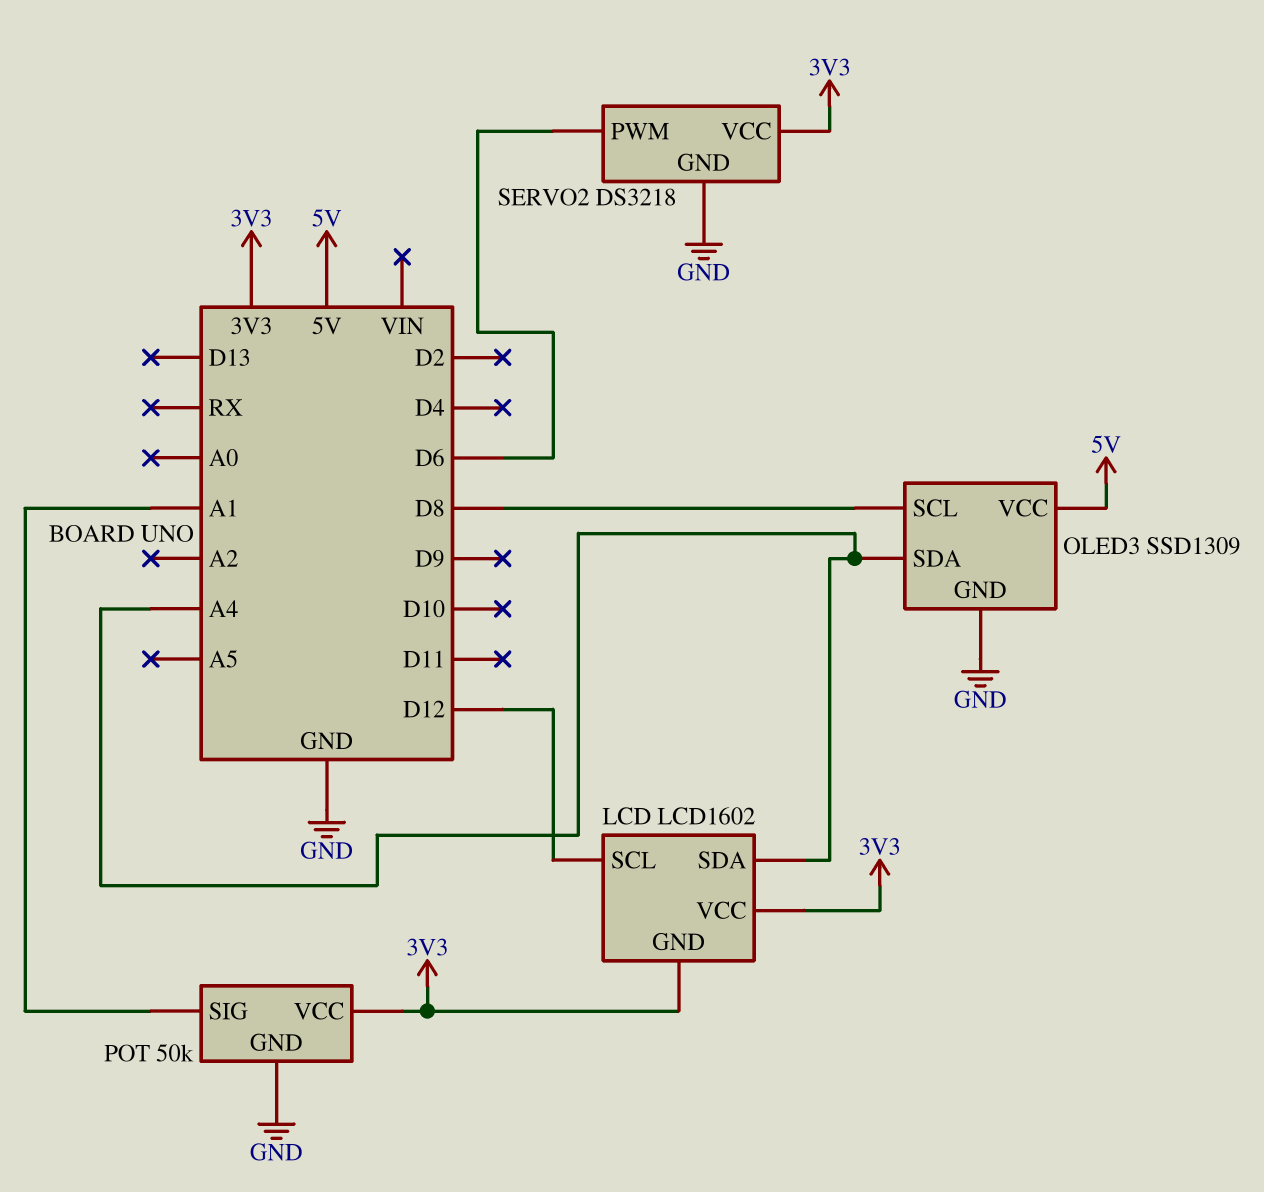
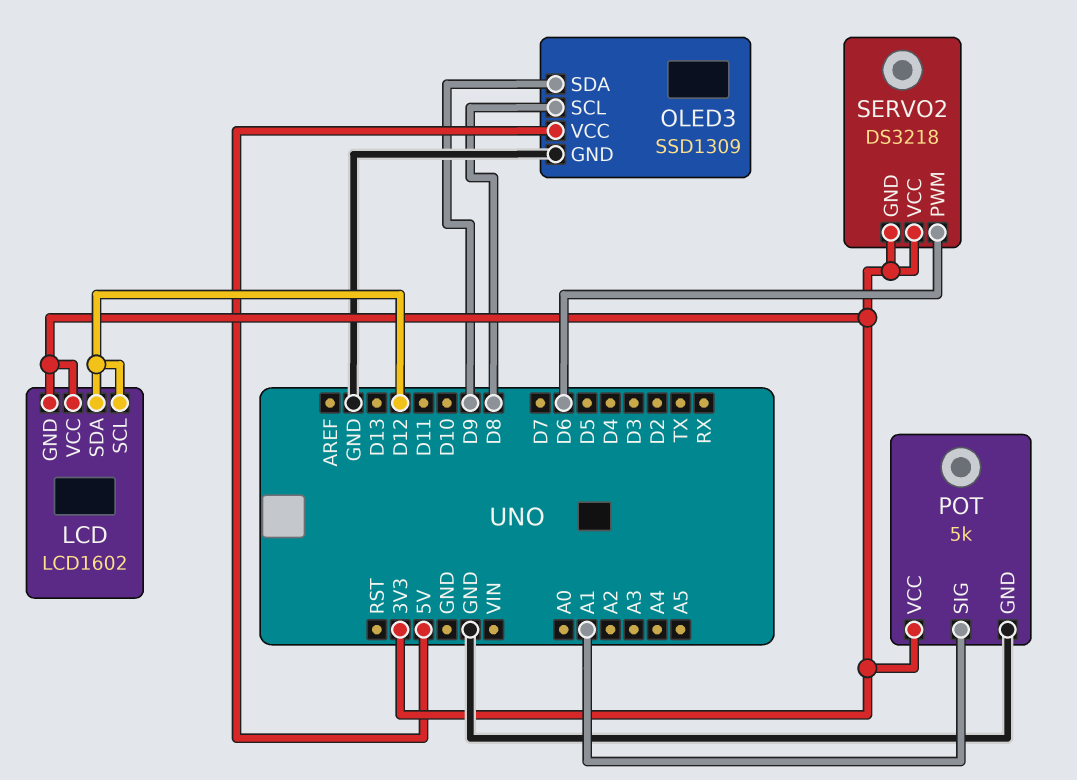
LCD pin SDA: A4 -> D12
OLED3 pin SDA: A4 -> D9
POT: 50k -> 5k
SERVO2 pin GND: GND -> 3V3

